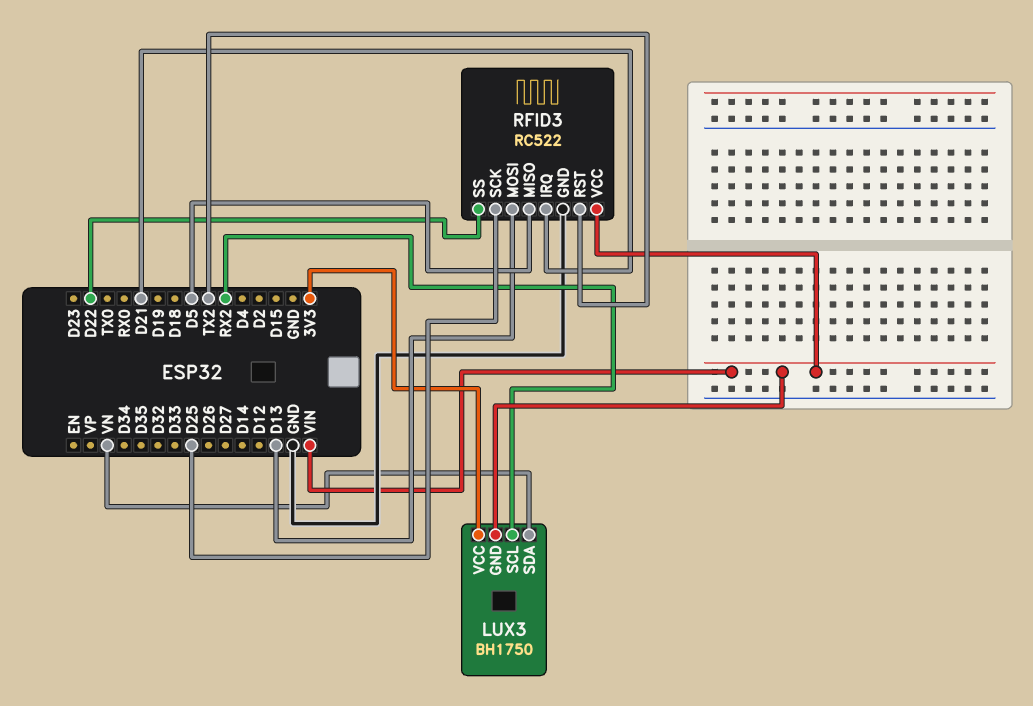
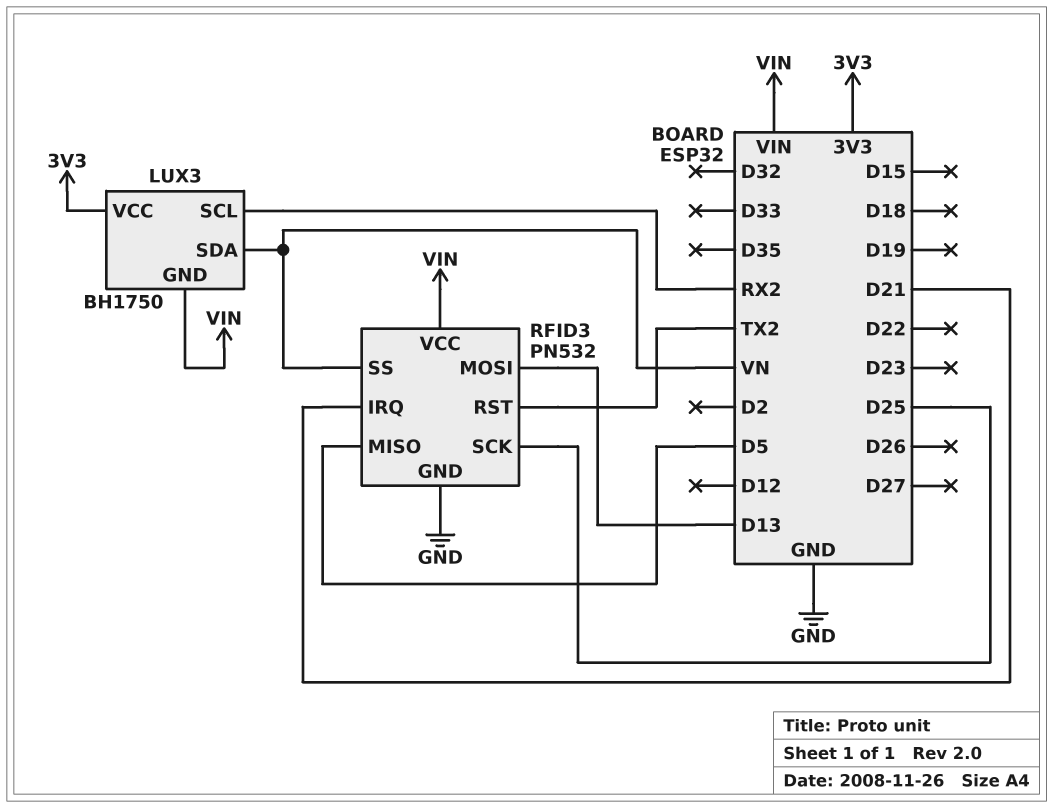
RFID3: RC522 -> PN532
RFID3 pin SS: D22 -> VN

